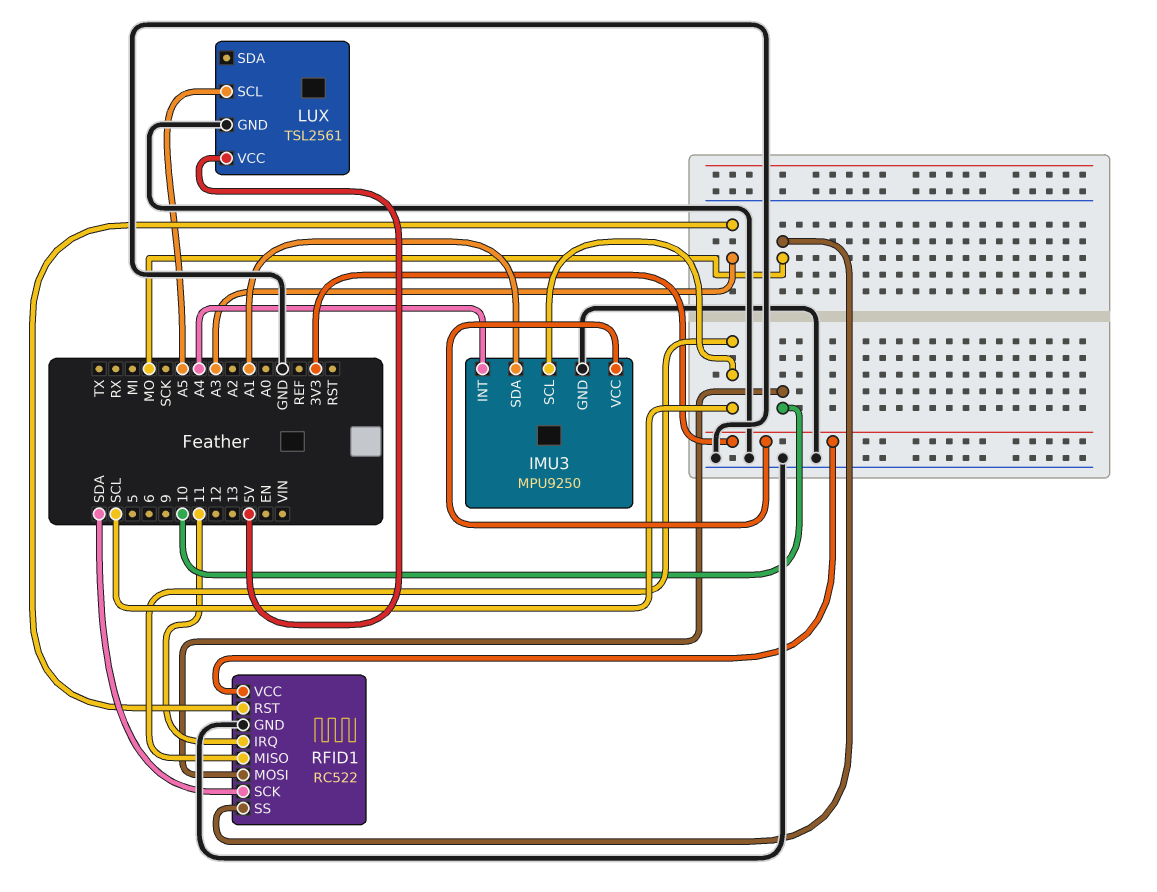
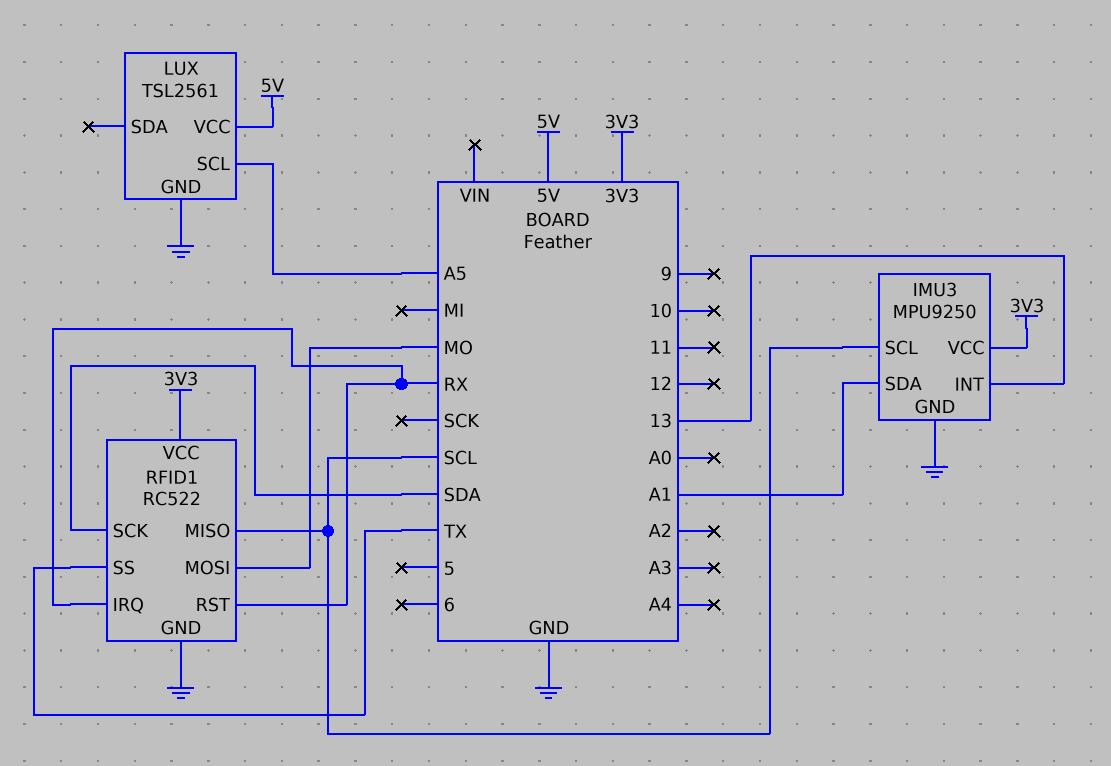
IMU3 pin INT: A4 -> 13
RFID1 pin IRQ: 11 -> RX
RFID1 pin MOSI: 10 -> MO
RFID1 pin RST: A3 -> RX
RFID1 pin SS: MO -> TX

